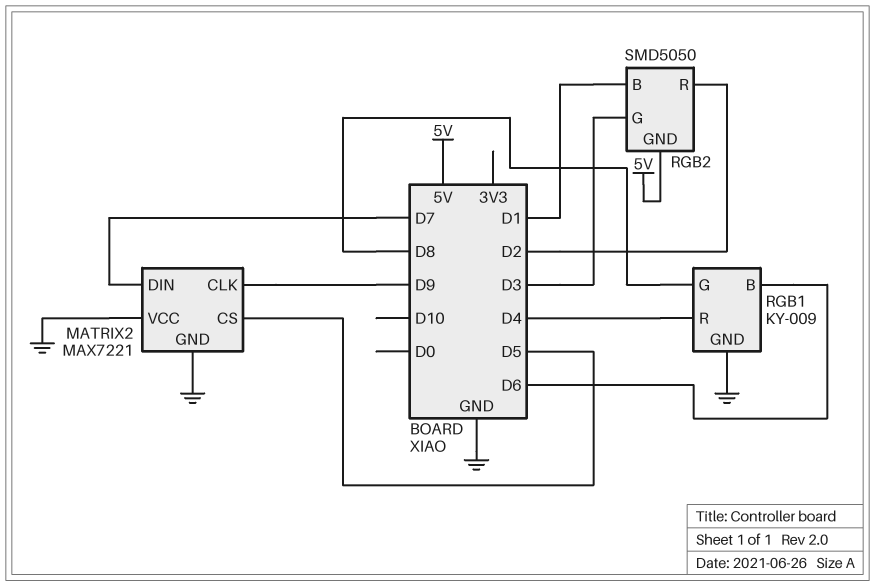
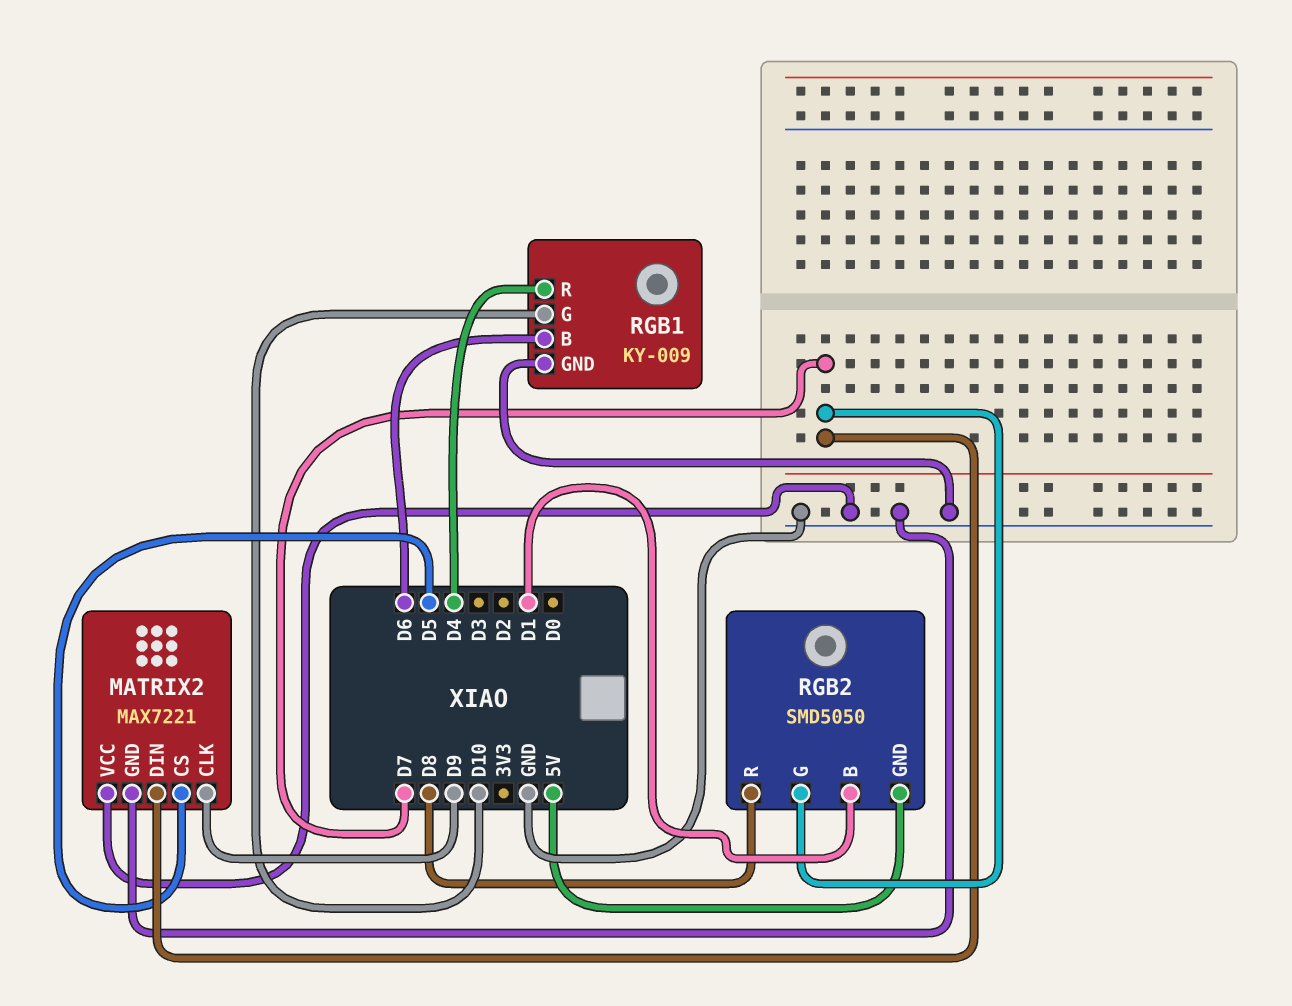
RGB1 pin G: D8 -> D10
RGB2 pin G: D3 -> D7
RGB2 pin R: D2 -> D8

